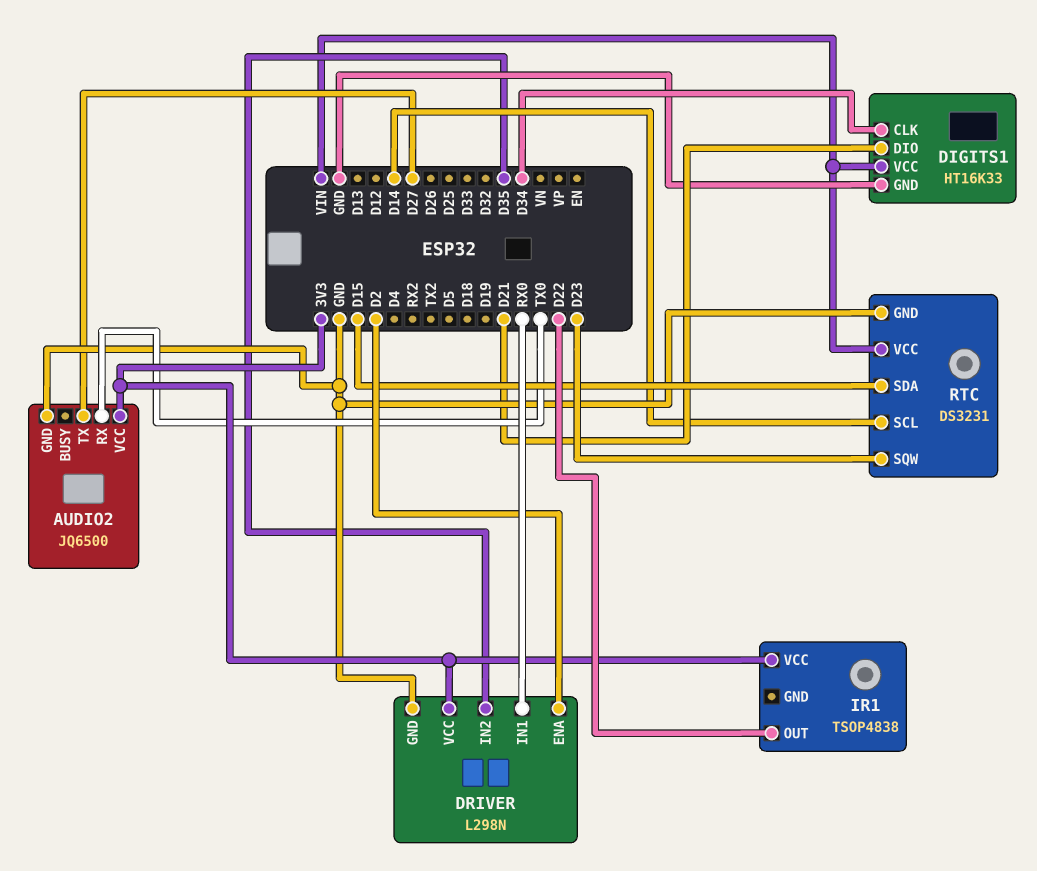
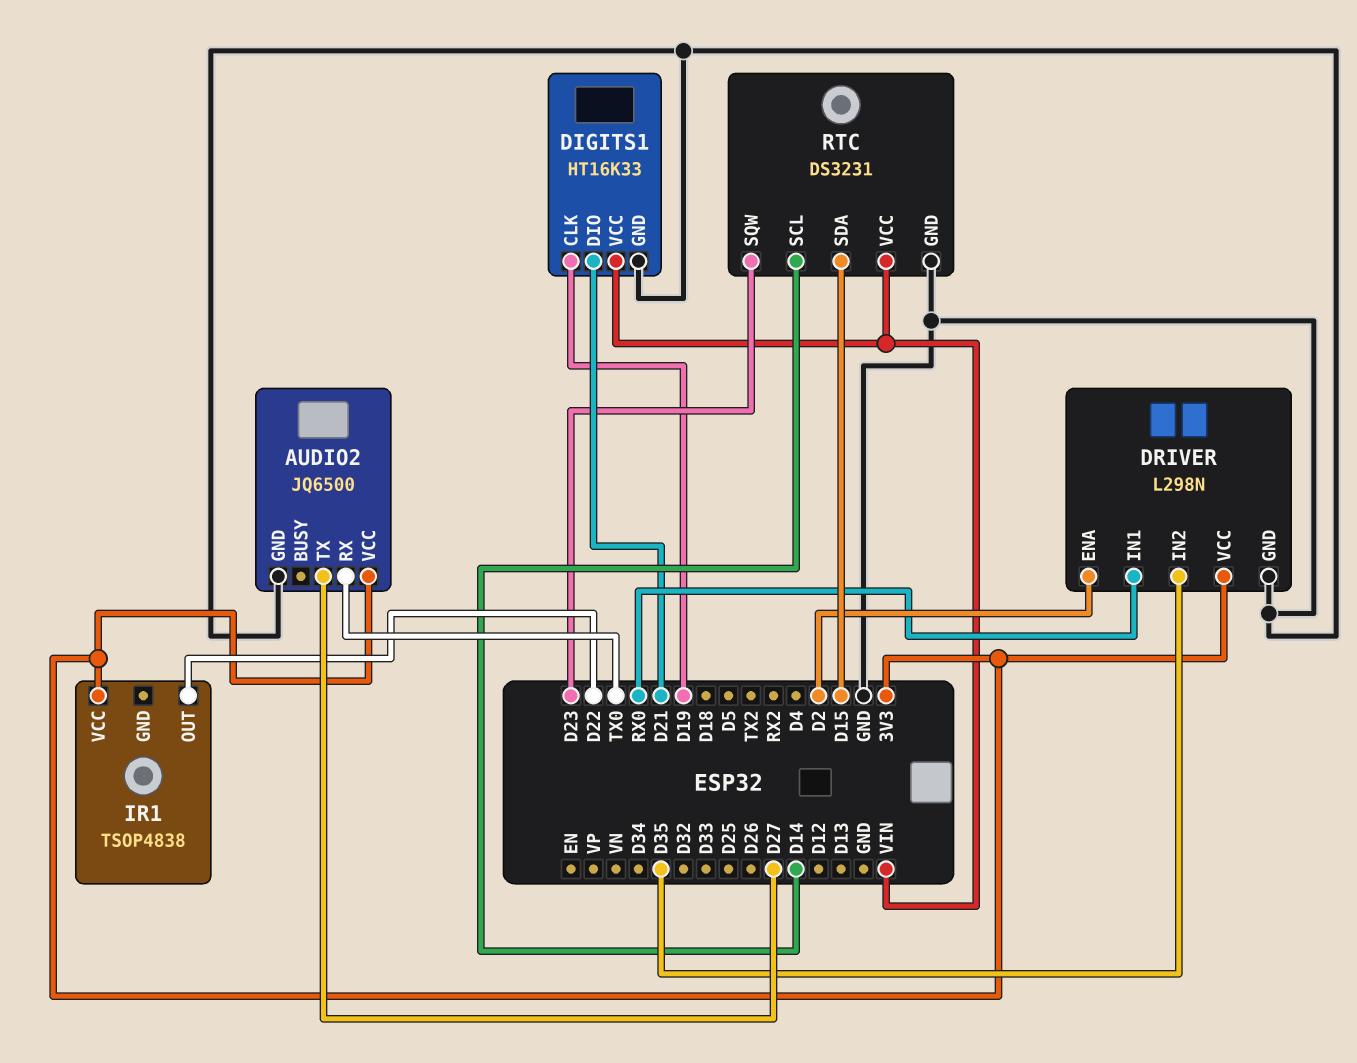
DIGITS1 pin CLK: D34 -> D19

